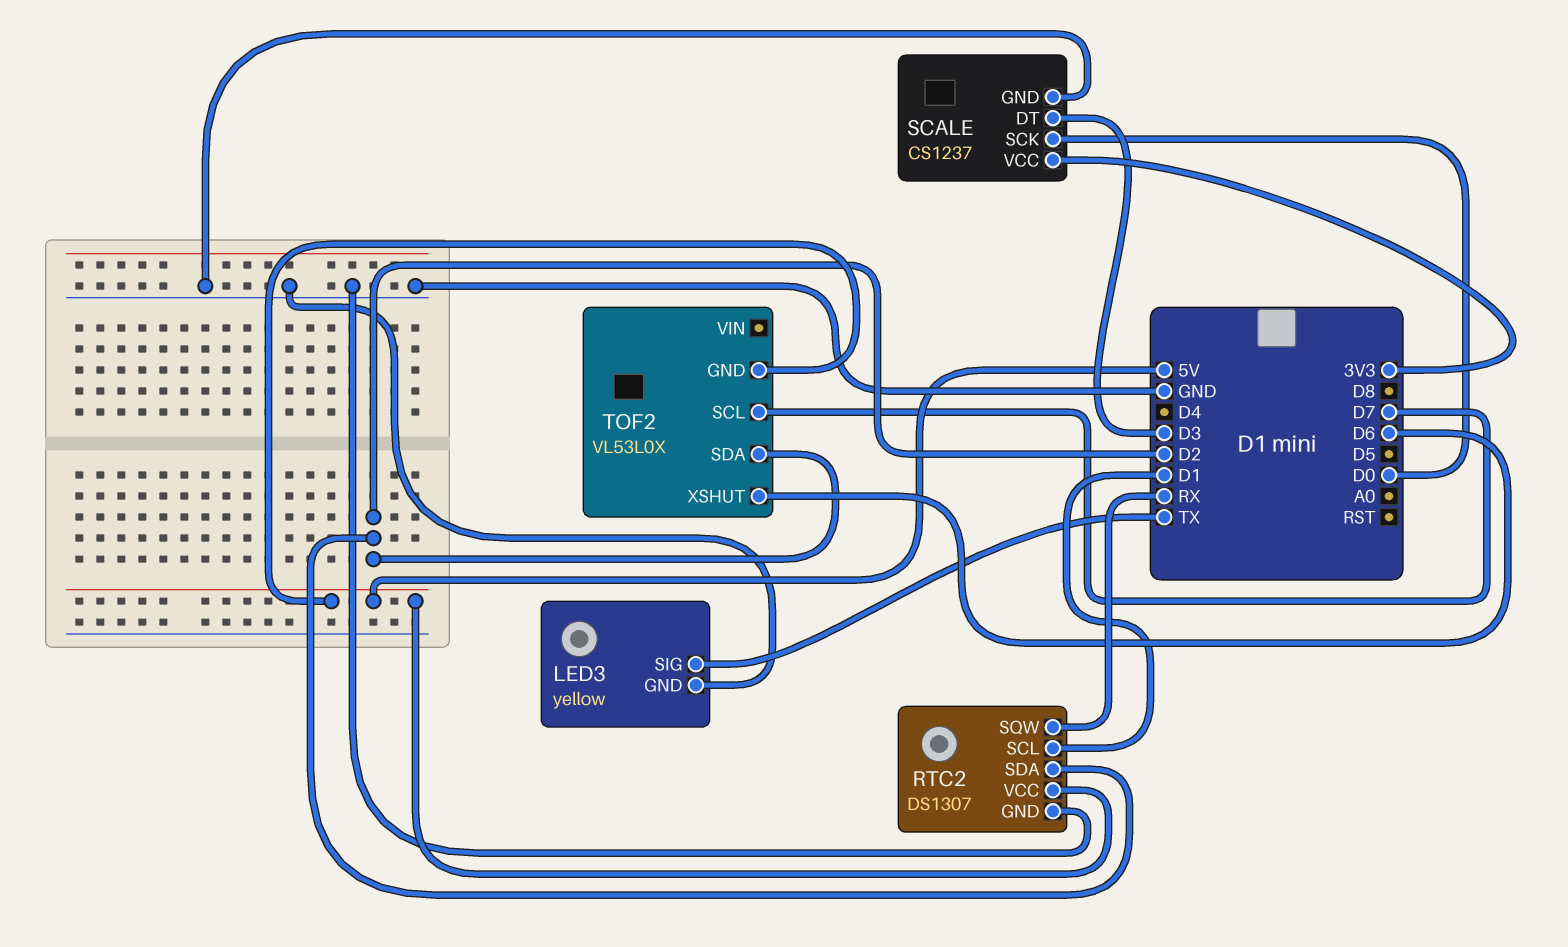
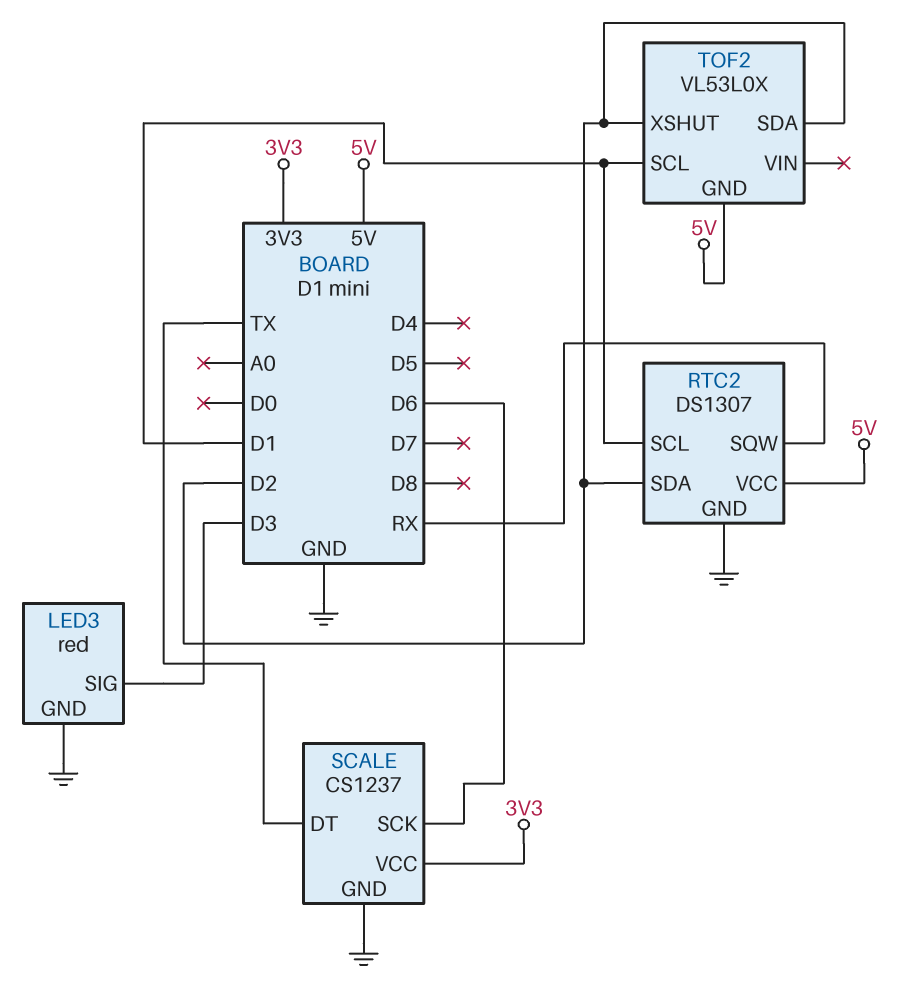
LED3: yellow -> red
LED3 pin SIG: TX -> D3
SCALE pin DT: D3 -> TX
SCALE pin SCK: D0 -> D6
TOF2 pin SCL: D7 -> D1
TOF2 pin XSHUT: D6 -> D2

